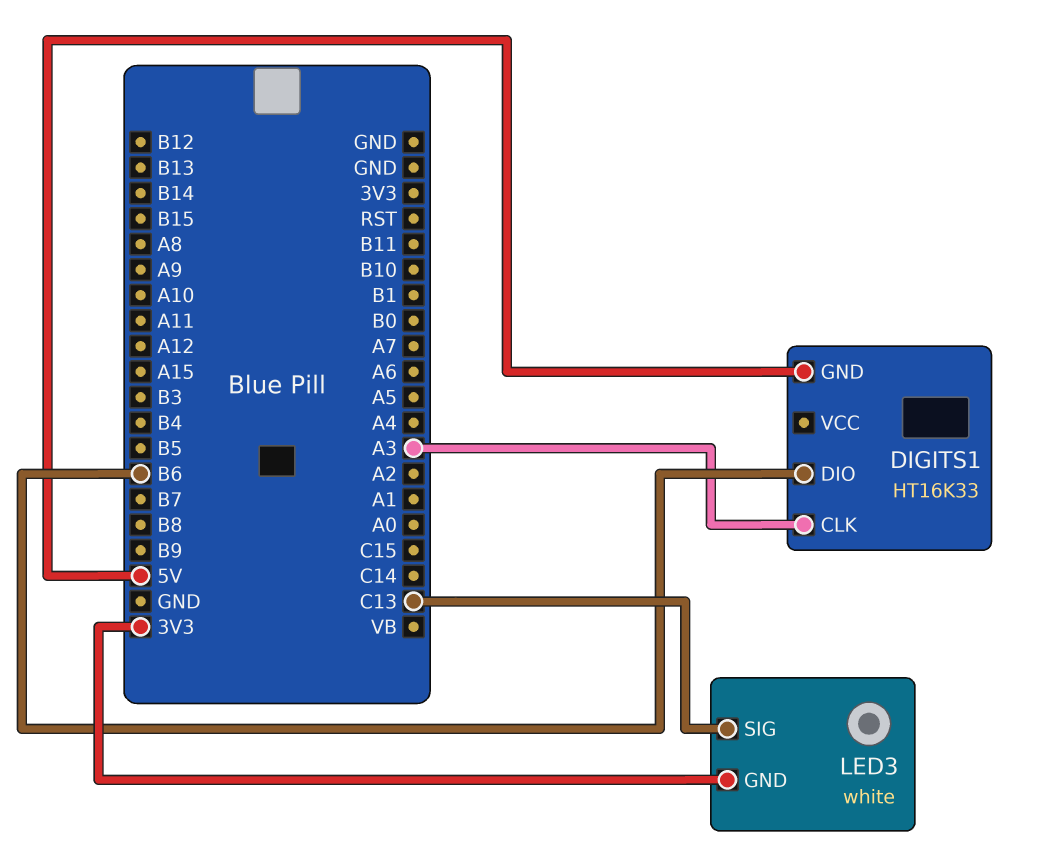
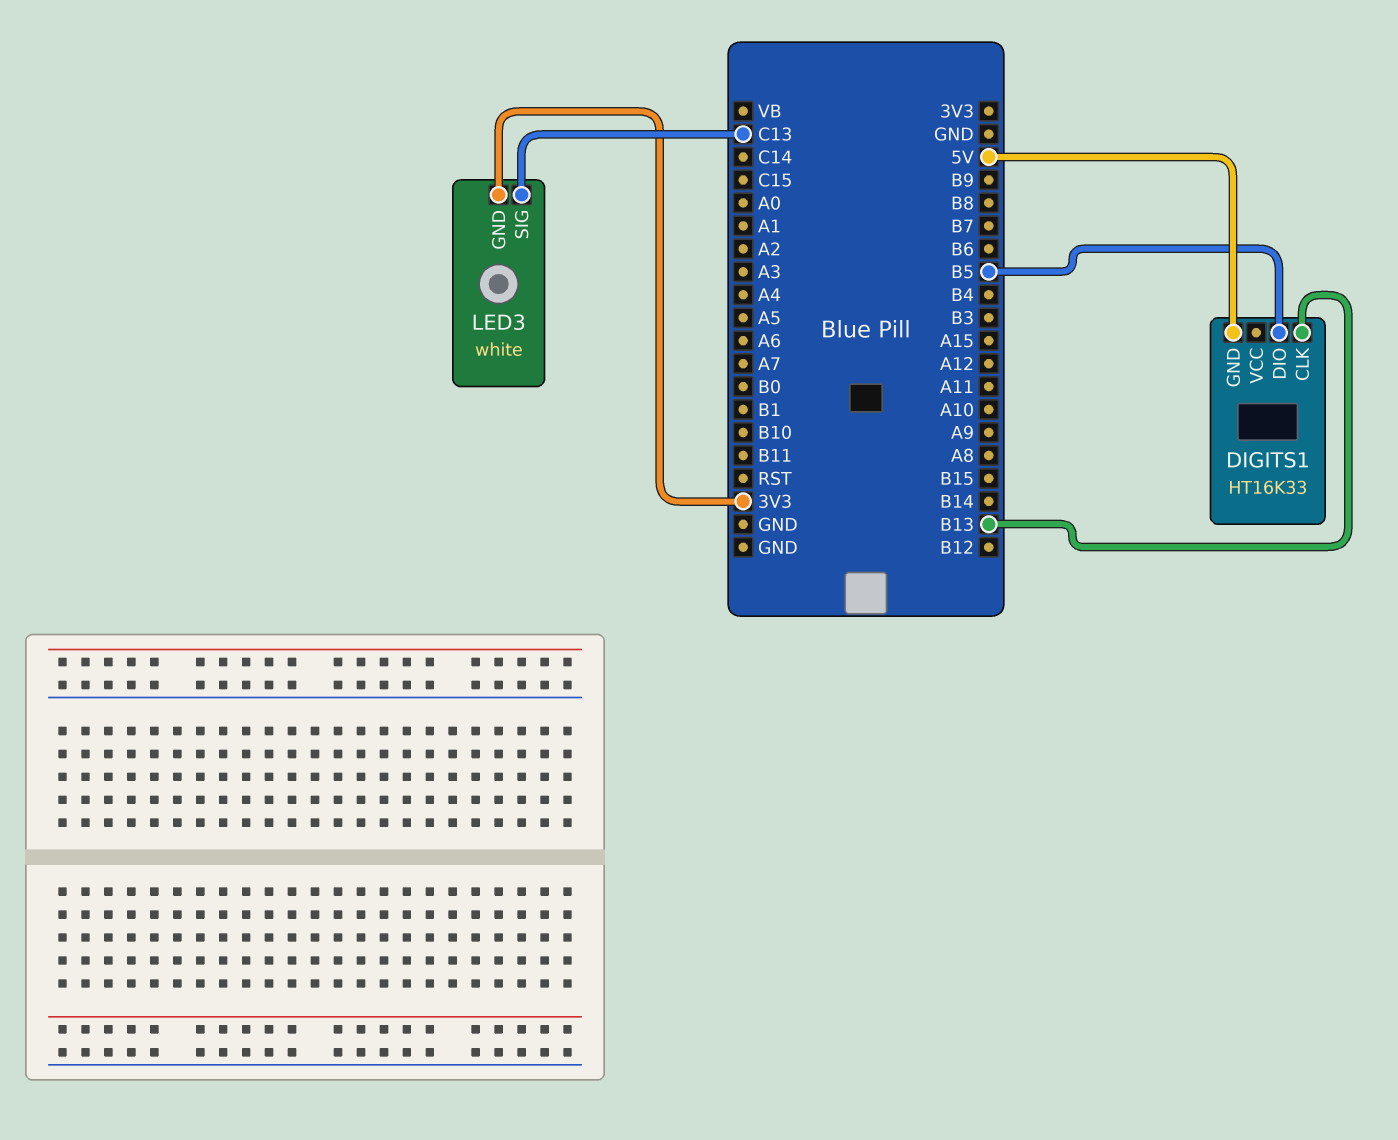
DIGITS1 pin CLK: A3 -> B13
DIGITS1 pin DIO: B6 -> B5

